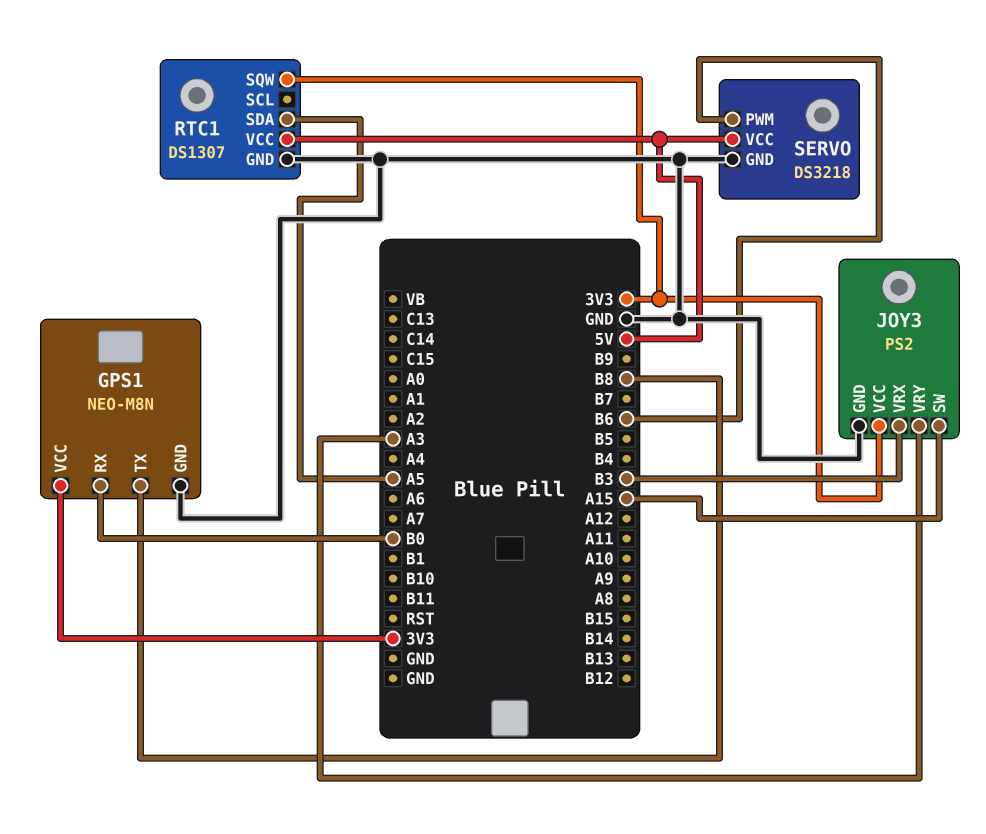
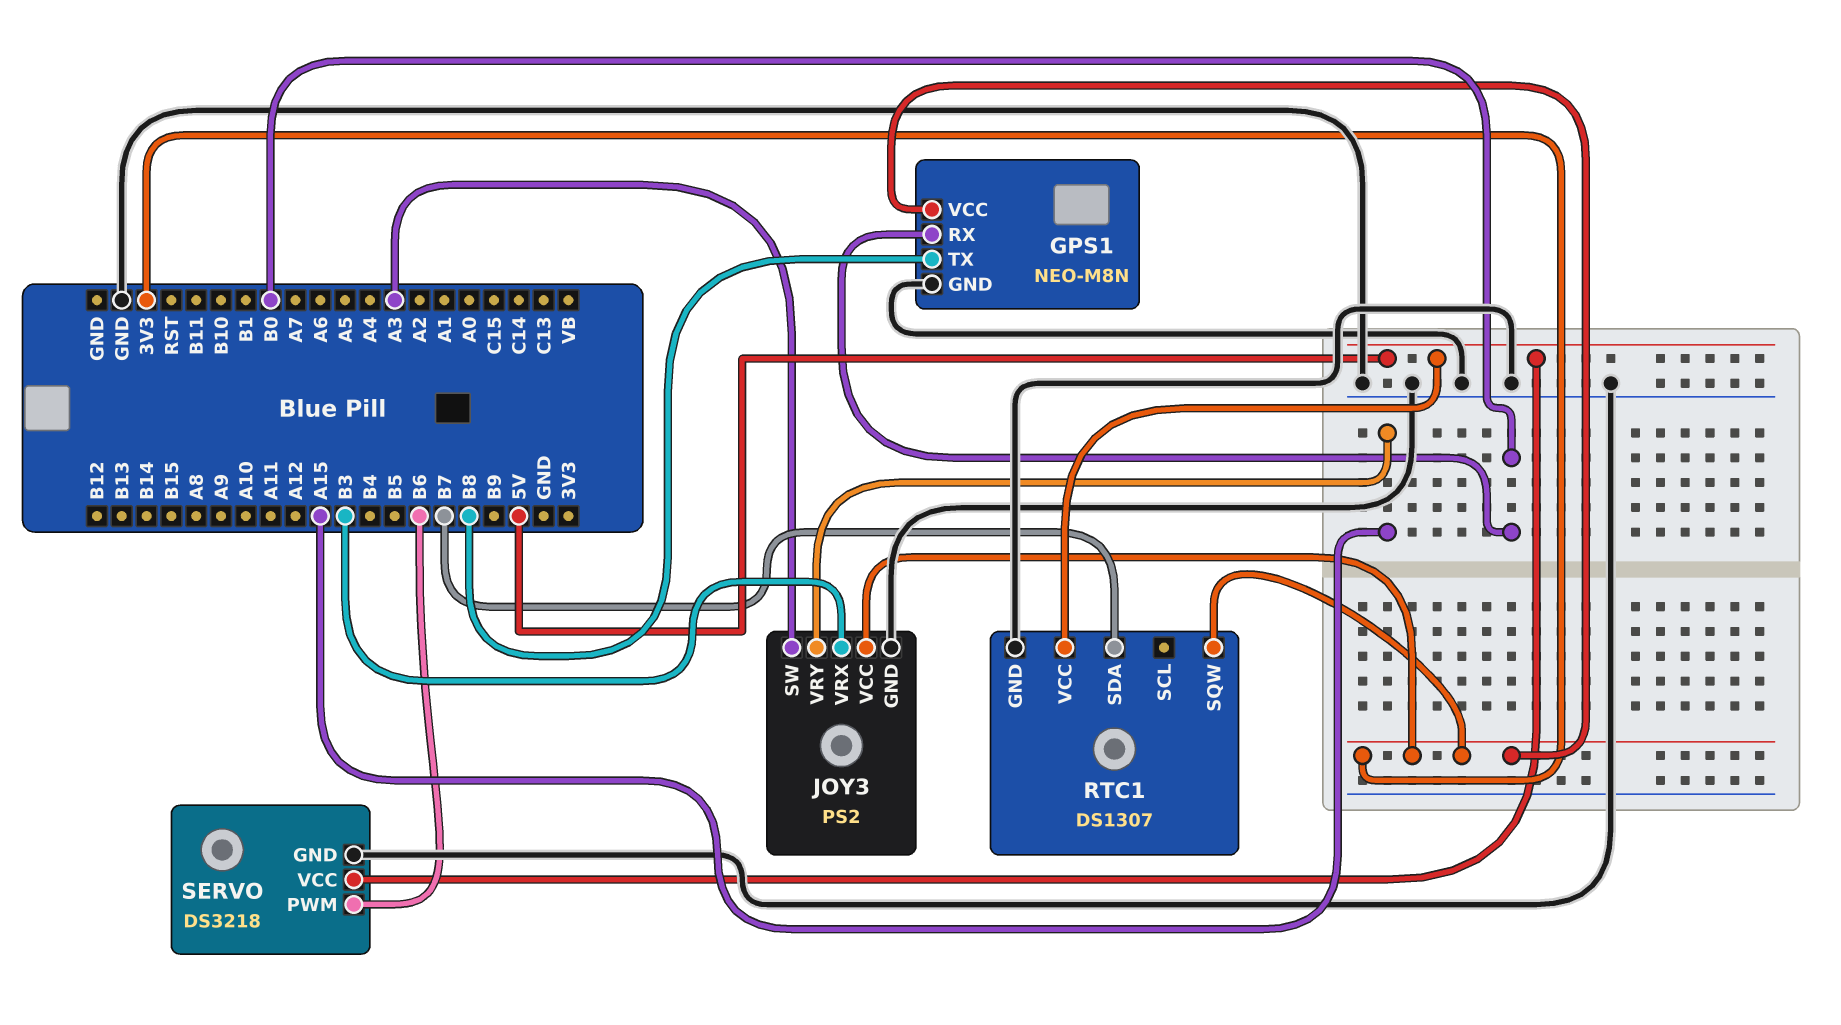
JOY3 pin SW: A15 -> A3
JOY3 pin VRY: A3 -> A15
RTC1 pin SDA: A5 -> B7

